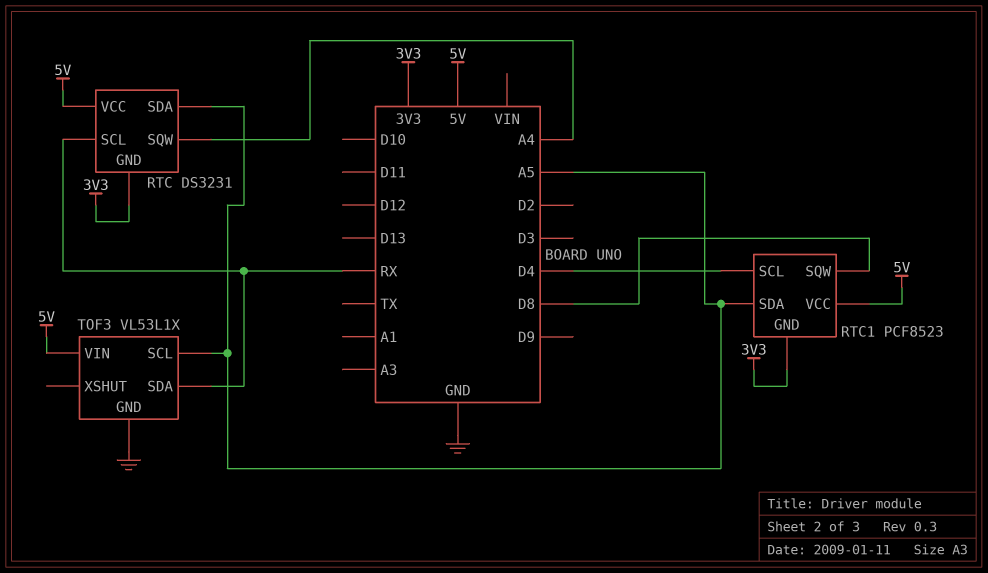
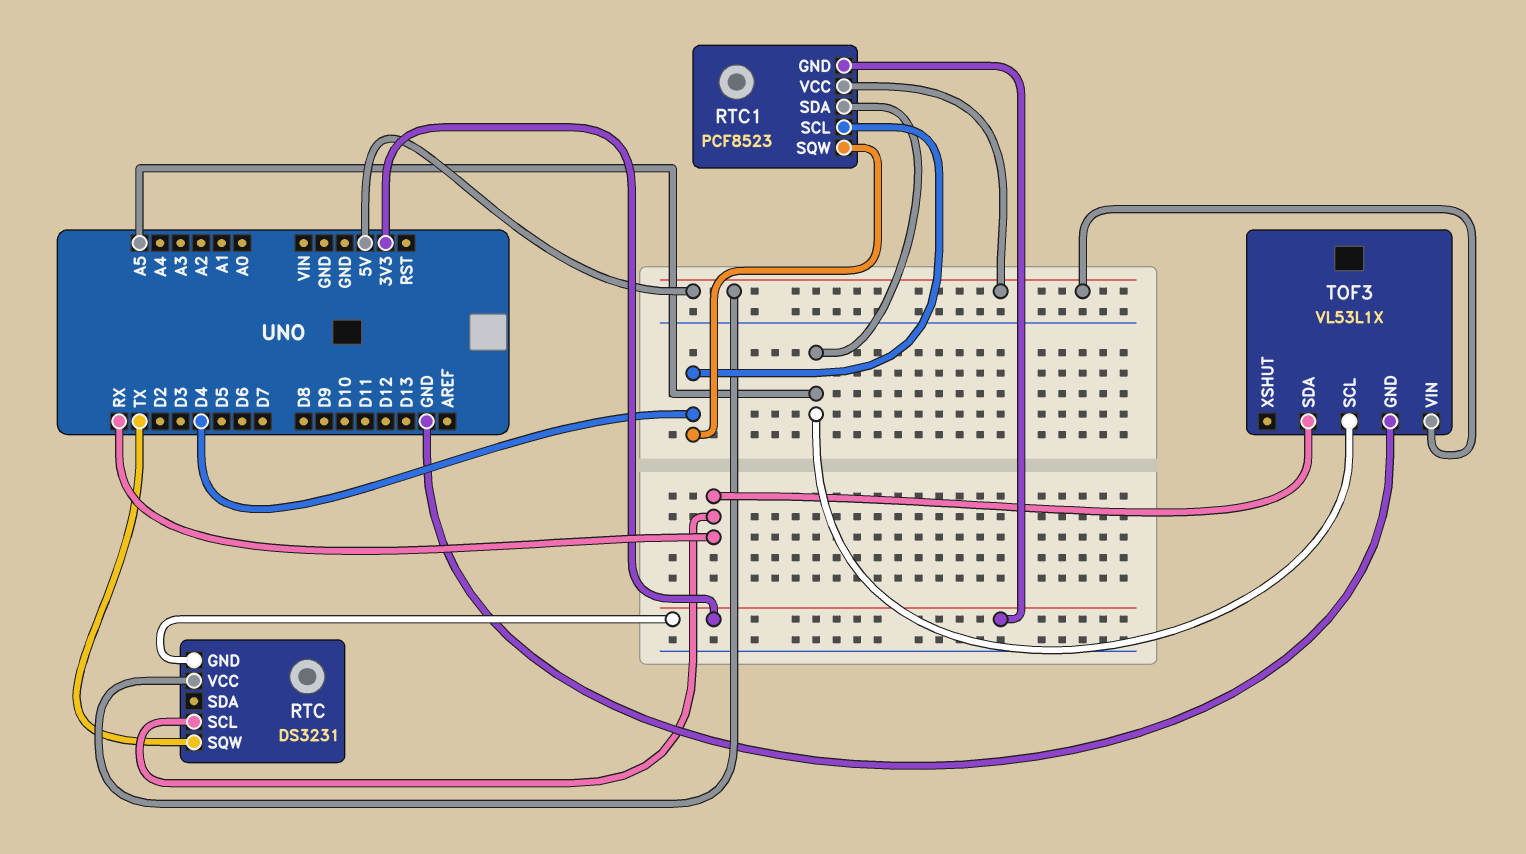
RTC pin SDA: A5 -> none
RTC pin SQW: A4 -> TX
RTC1 pin SQW: D8 -> D4

